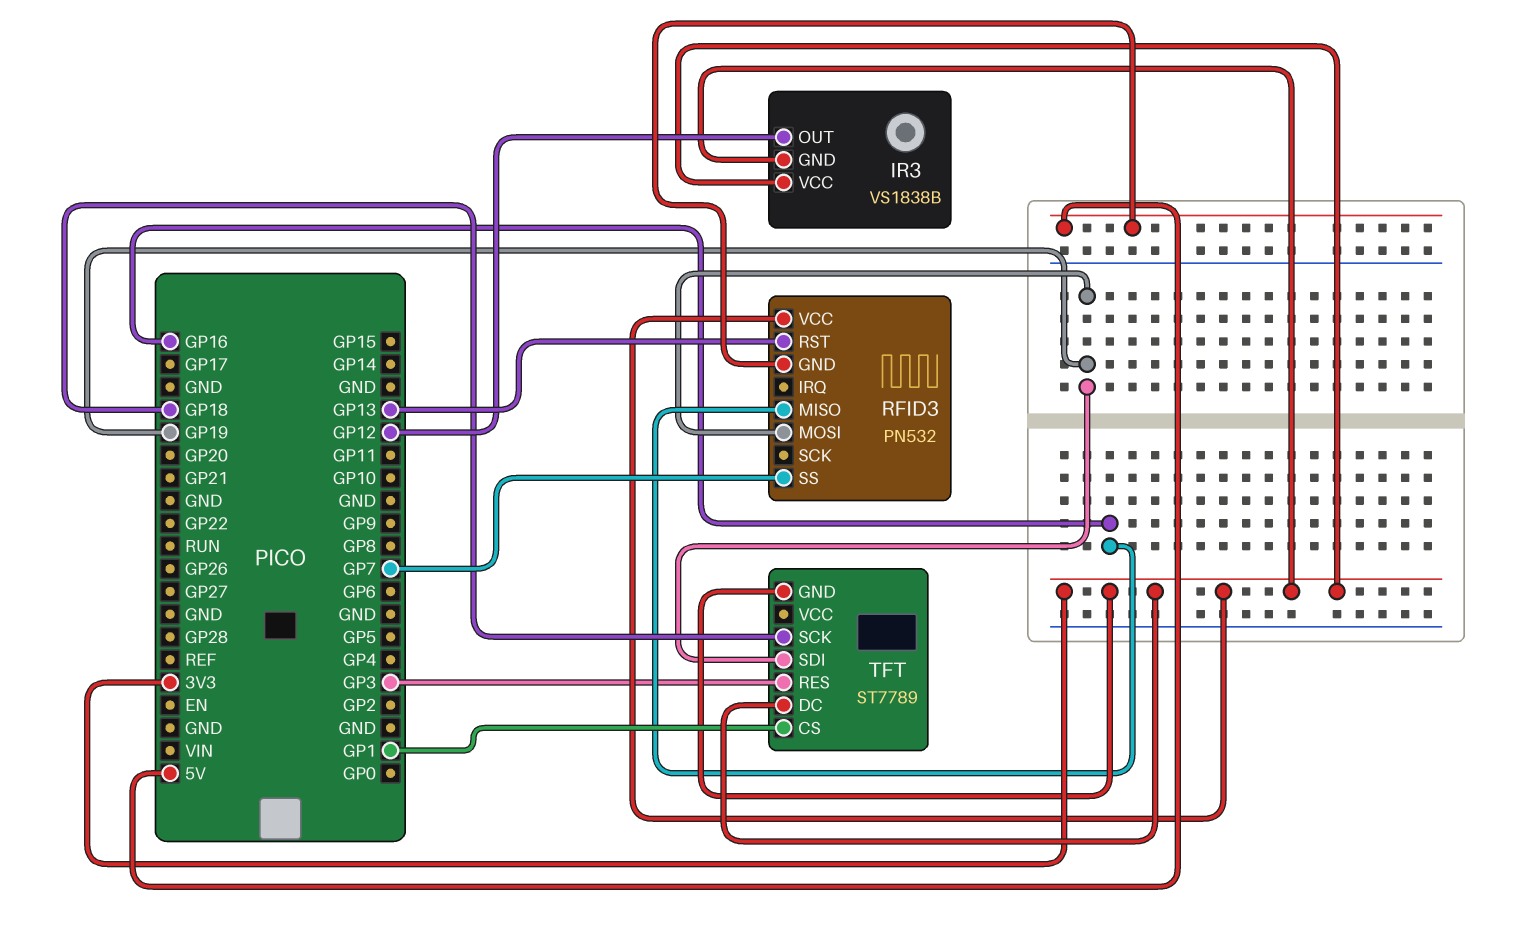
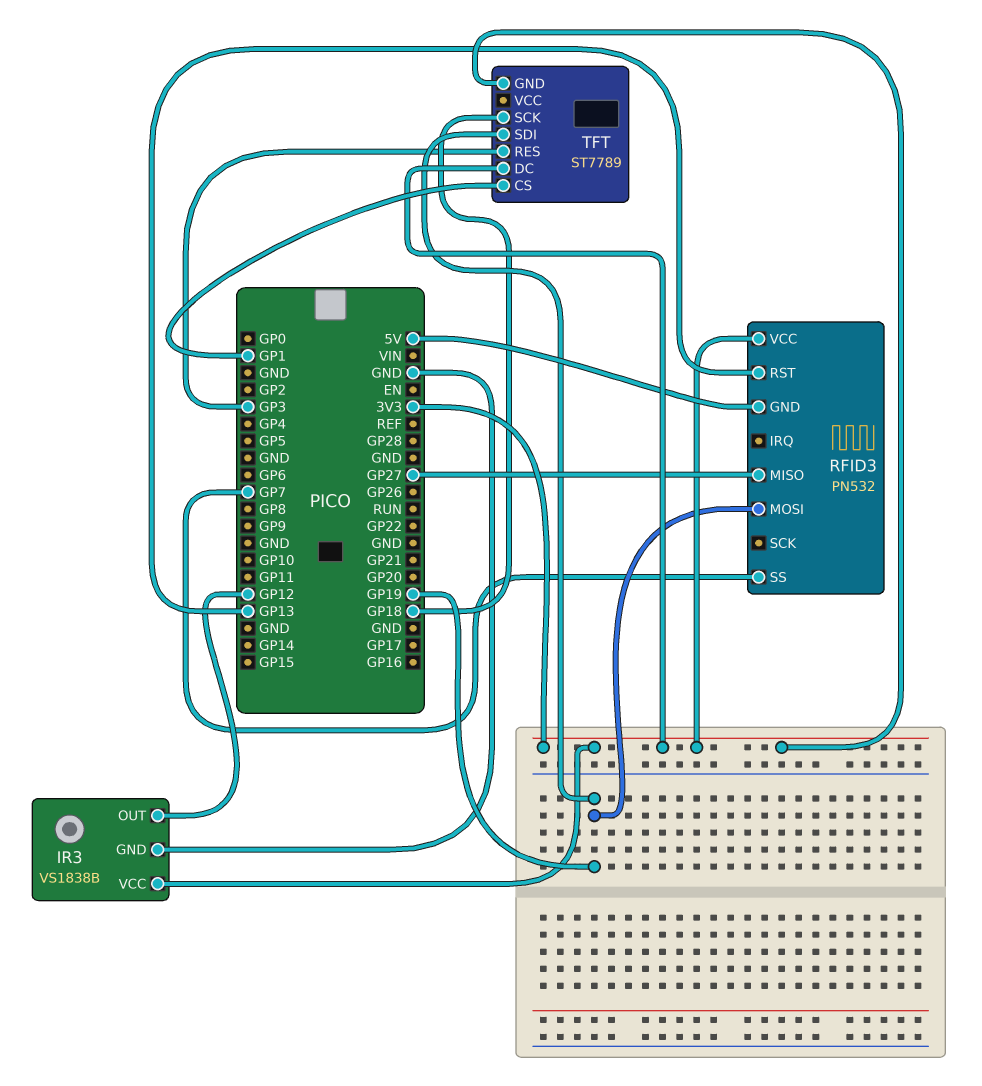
IR3 pin GND: 3V3 -> GND
RFID3 pin MISO: GP16 -> GP27

